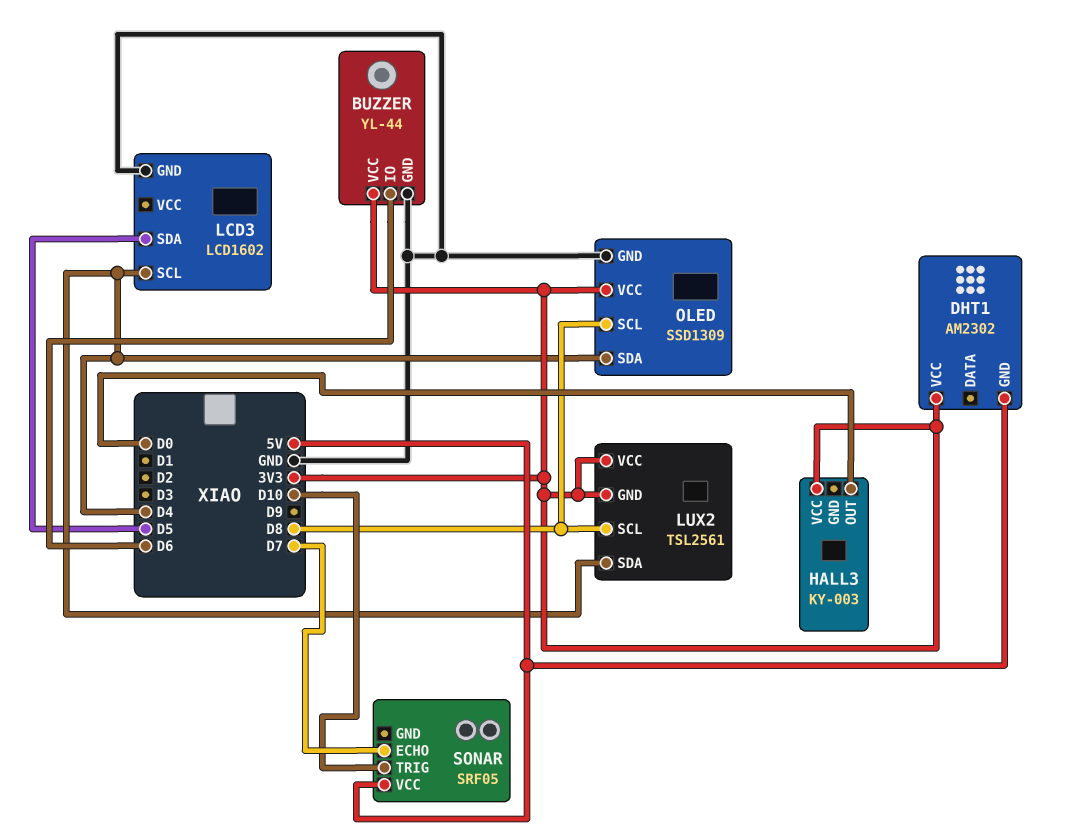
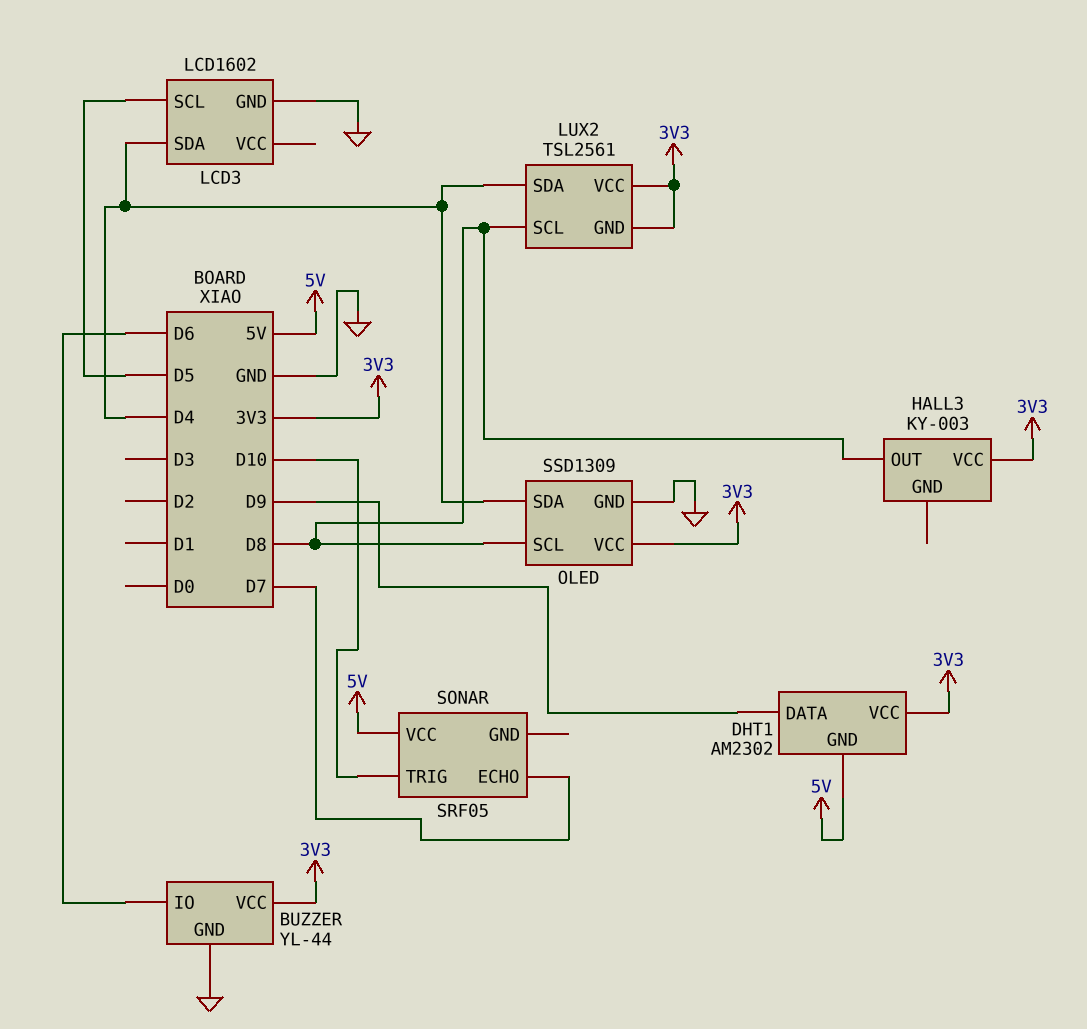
DHT1 pin DATA: none -> D9
HALL3 pin OUT: D0 -> D8
LCD3 pin SCL: D4 -> D5
LCD3 pin SDA: D5 -> D4

